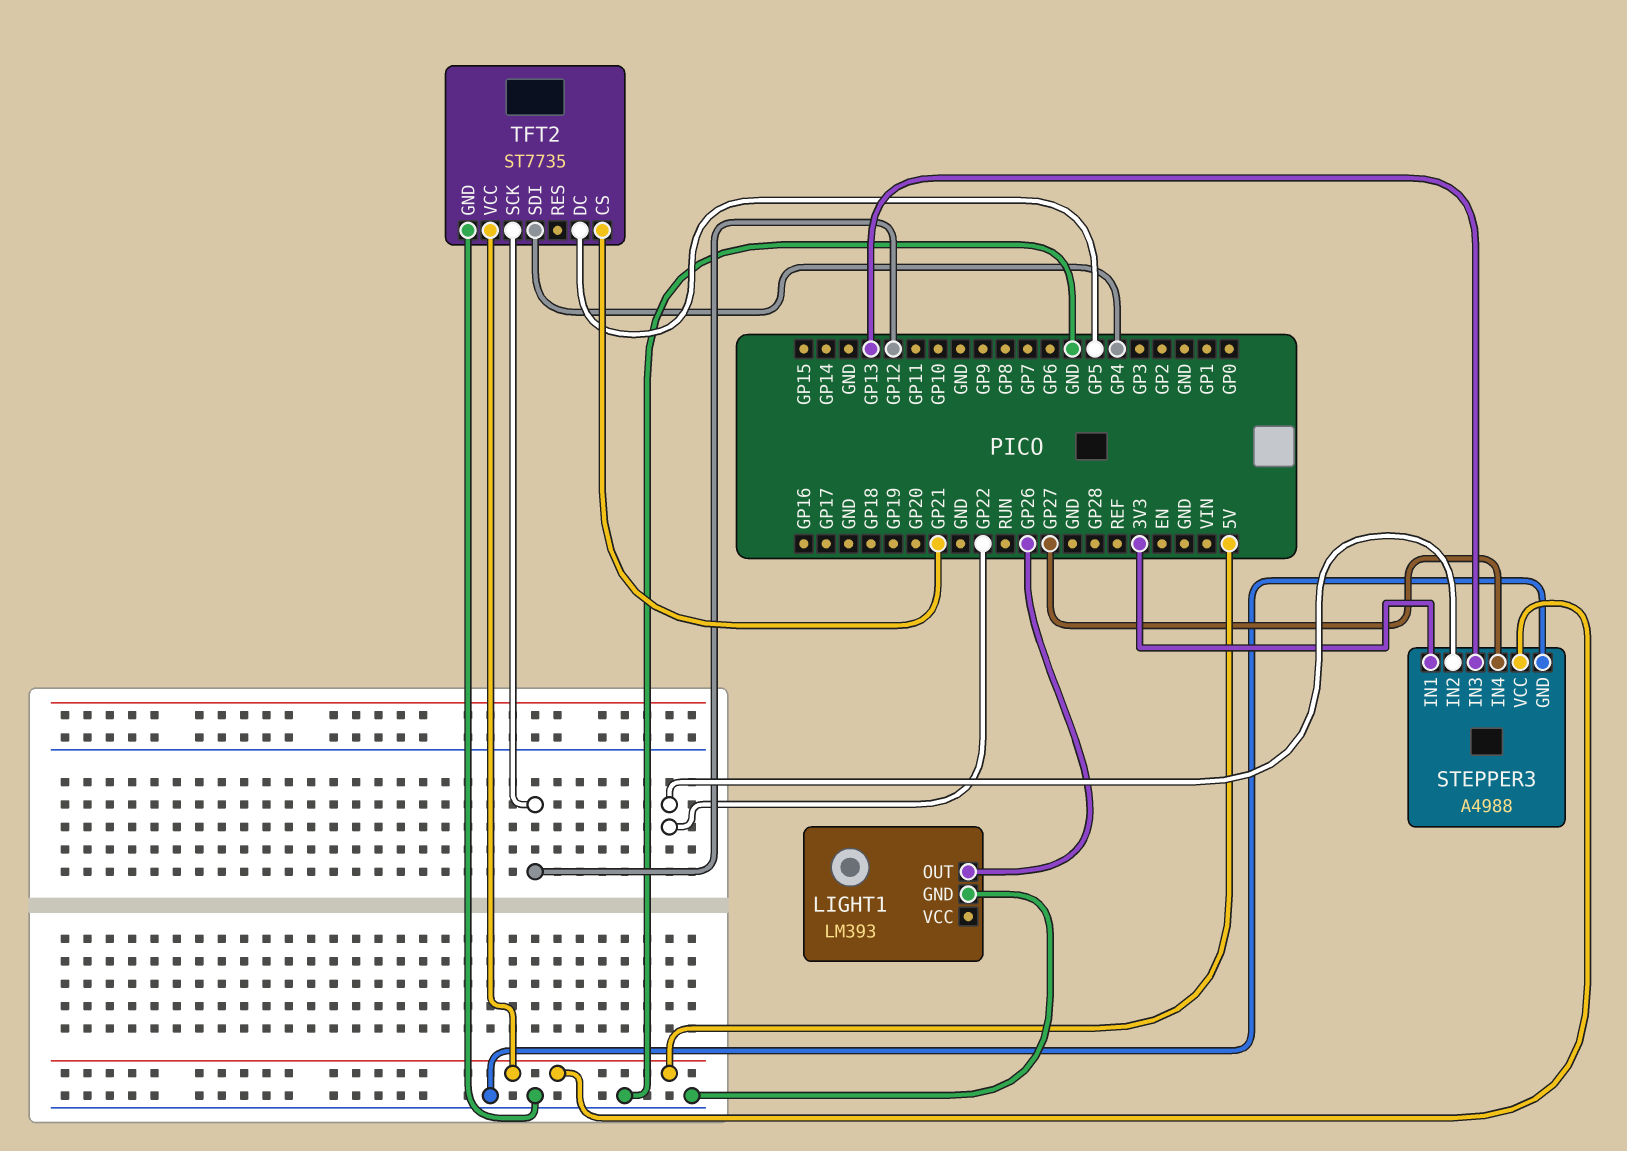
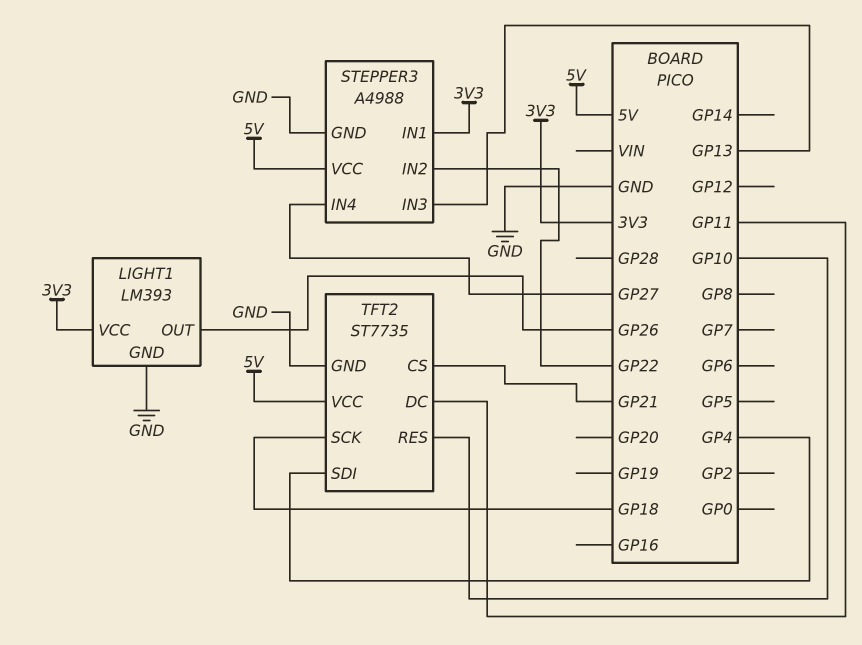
LIGHT1 pin VCC: none -> 3V3
TFT2 pin DC: GP5 -> GP11
TFT2 pin RES: none -> GP10
TFT2 pin SCK: GP12 -> GP18

